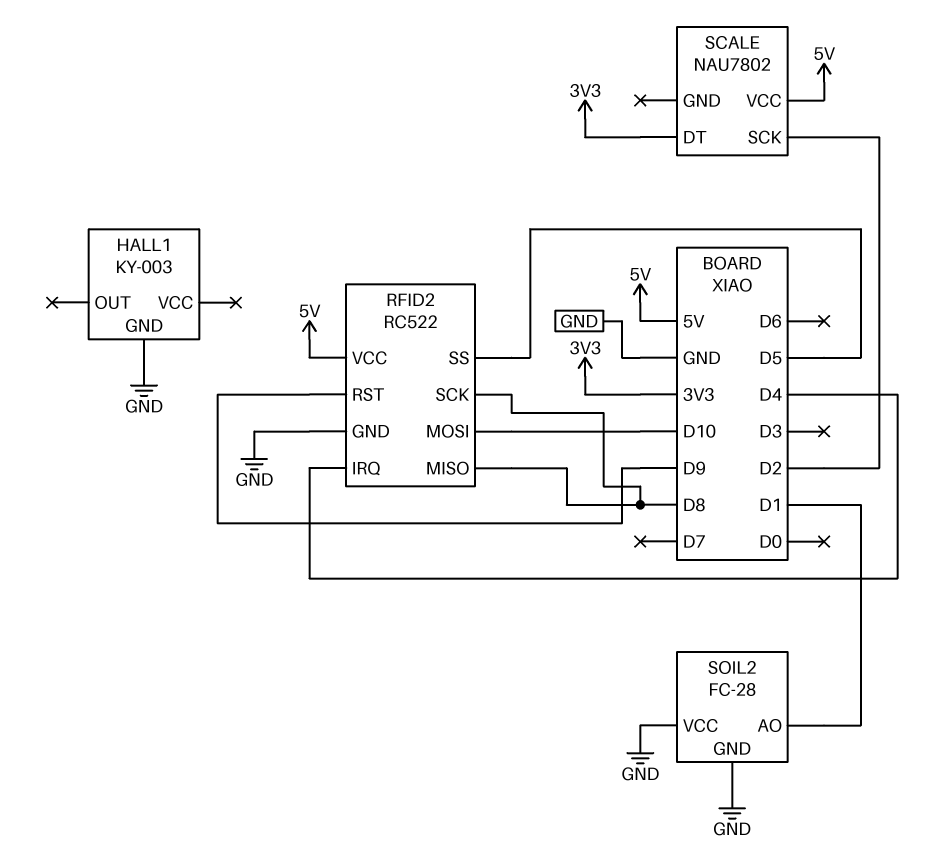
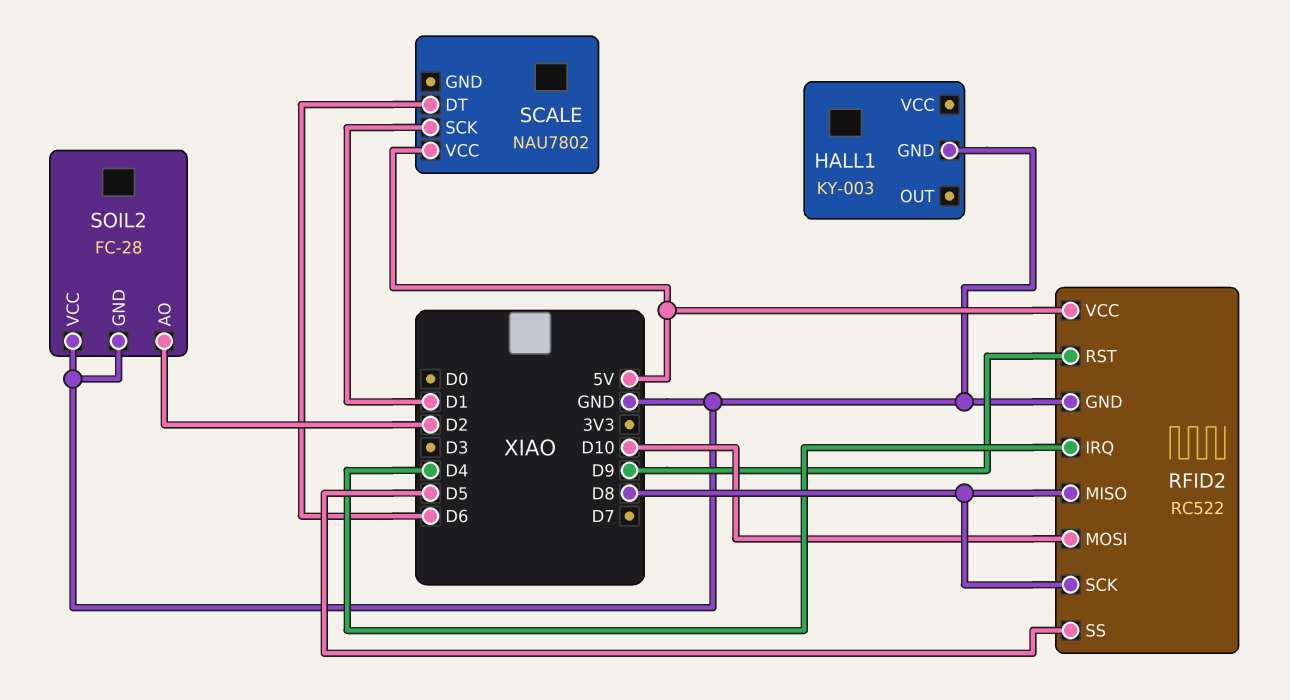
SCALE pin DT: 3V3 -> D6
SCALE pin SCK: D2 -> D1
SOIL2 pin AO: D1 -> D2

